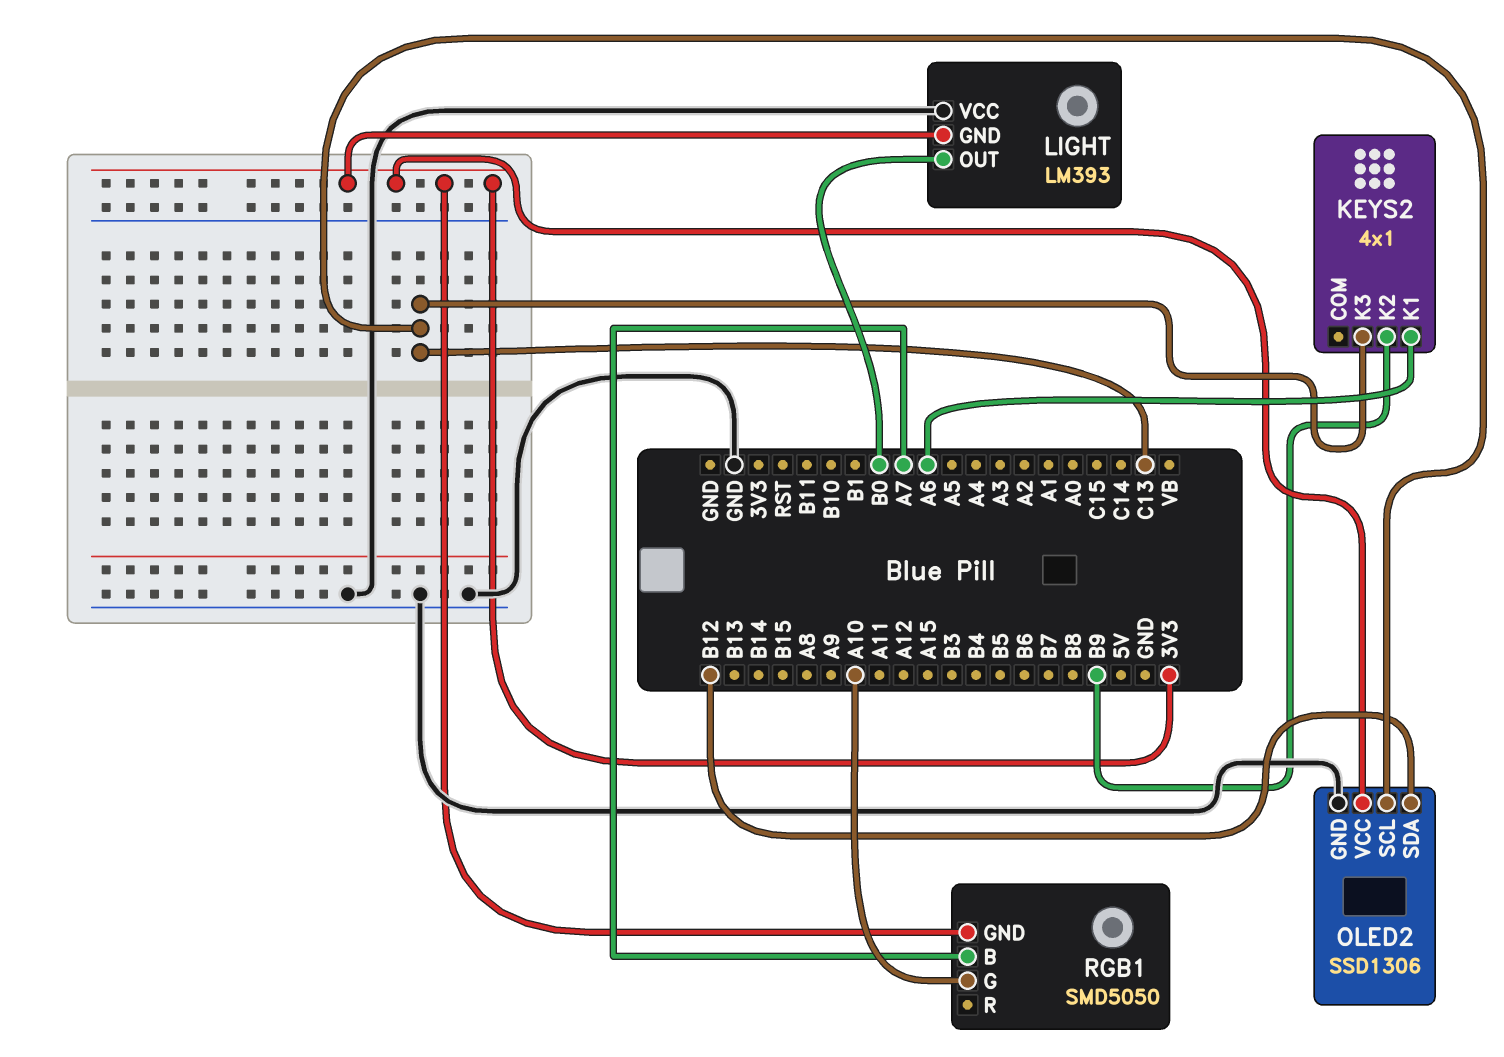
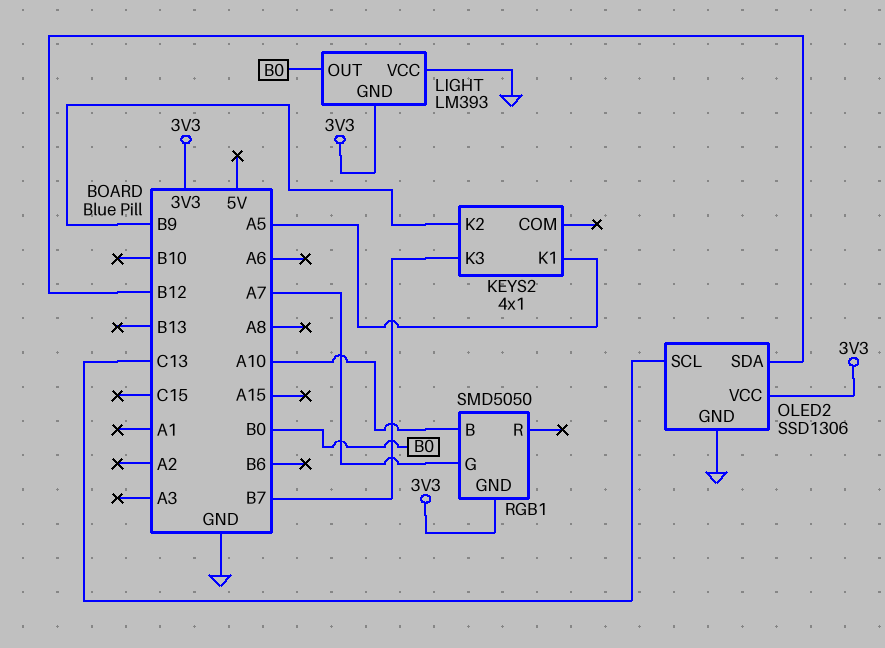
KEYS2 pin K1: A6 -> A5
KEYS2 pin K3: C13 -> B7
RGB1 pin B: A7 -> A10
RGB1 pin G: A10 -> A7

